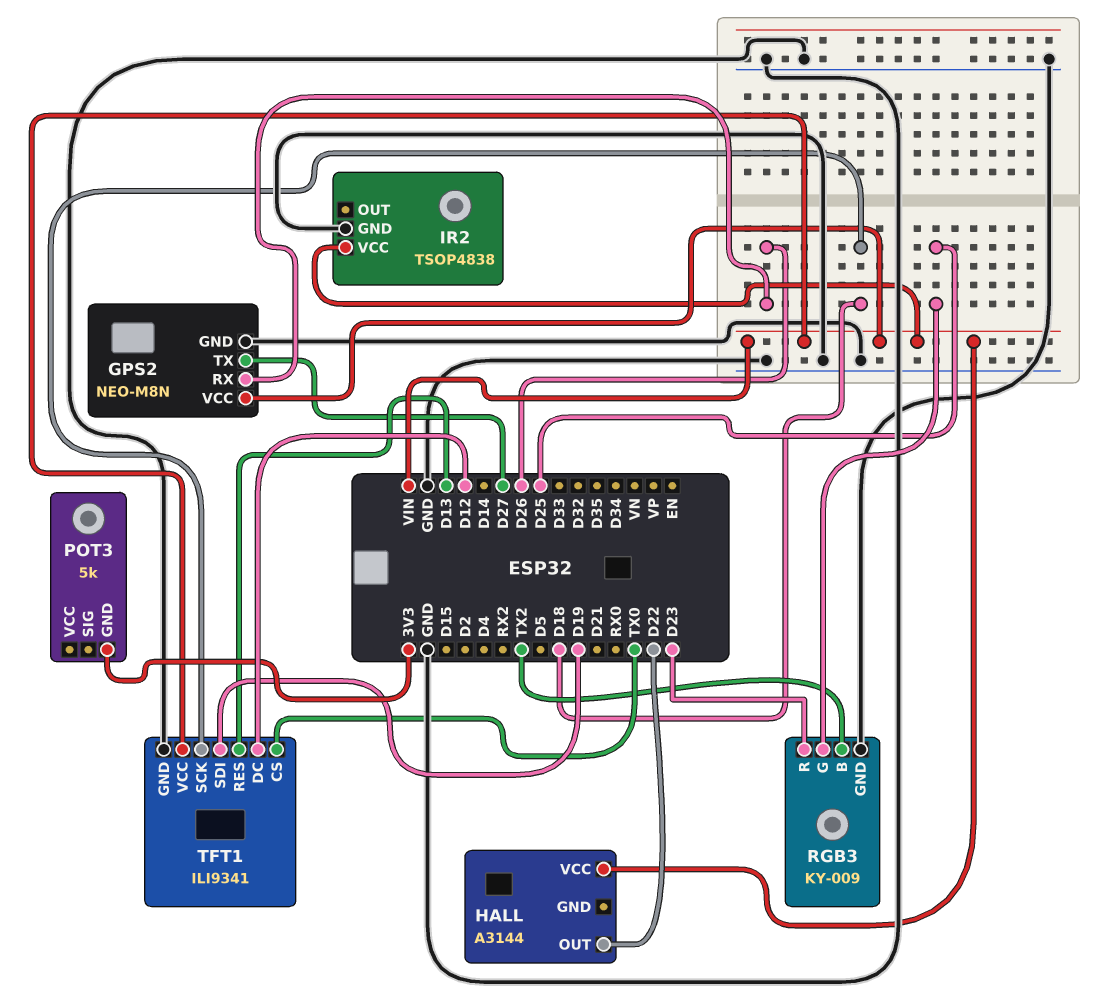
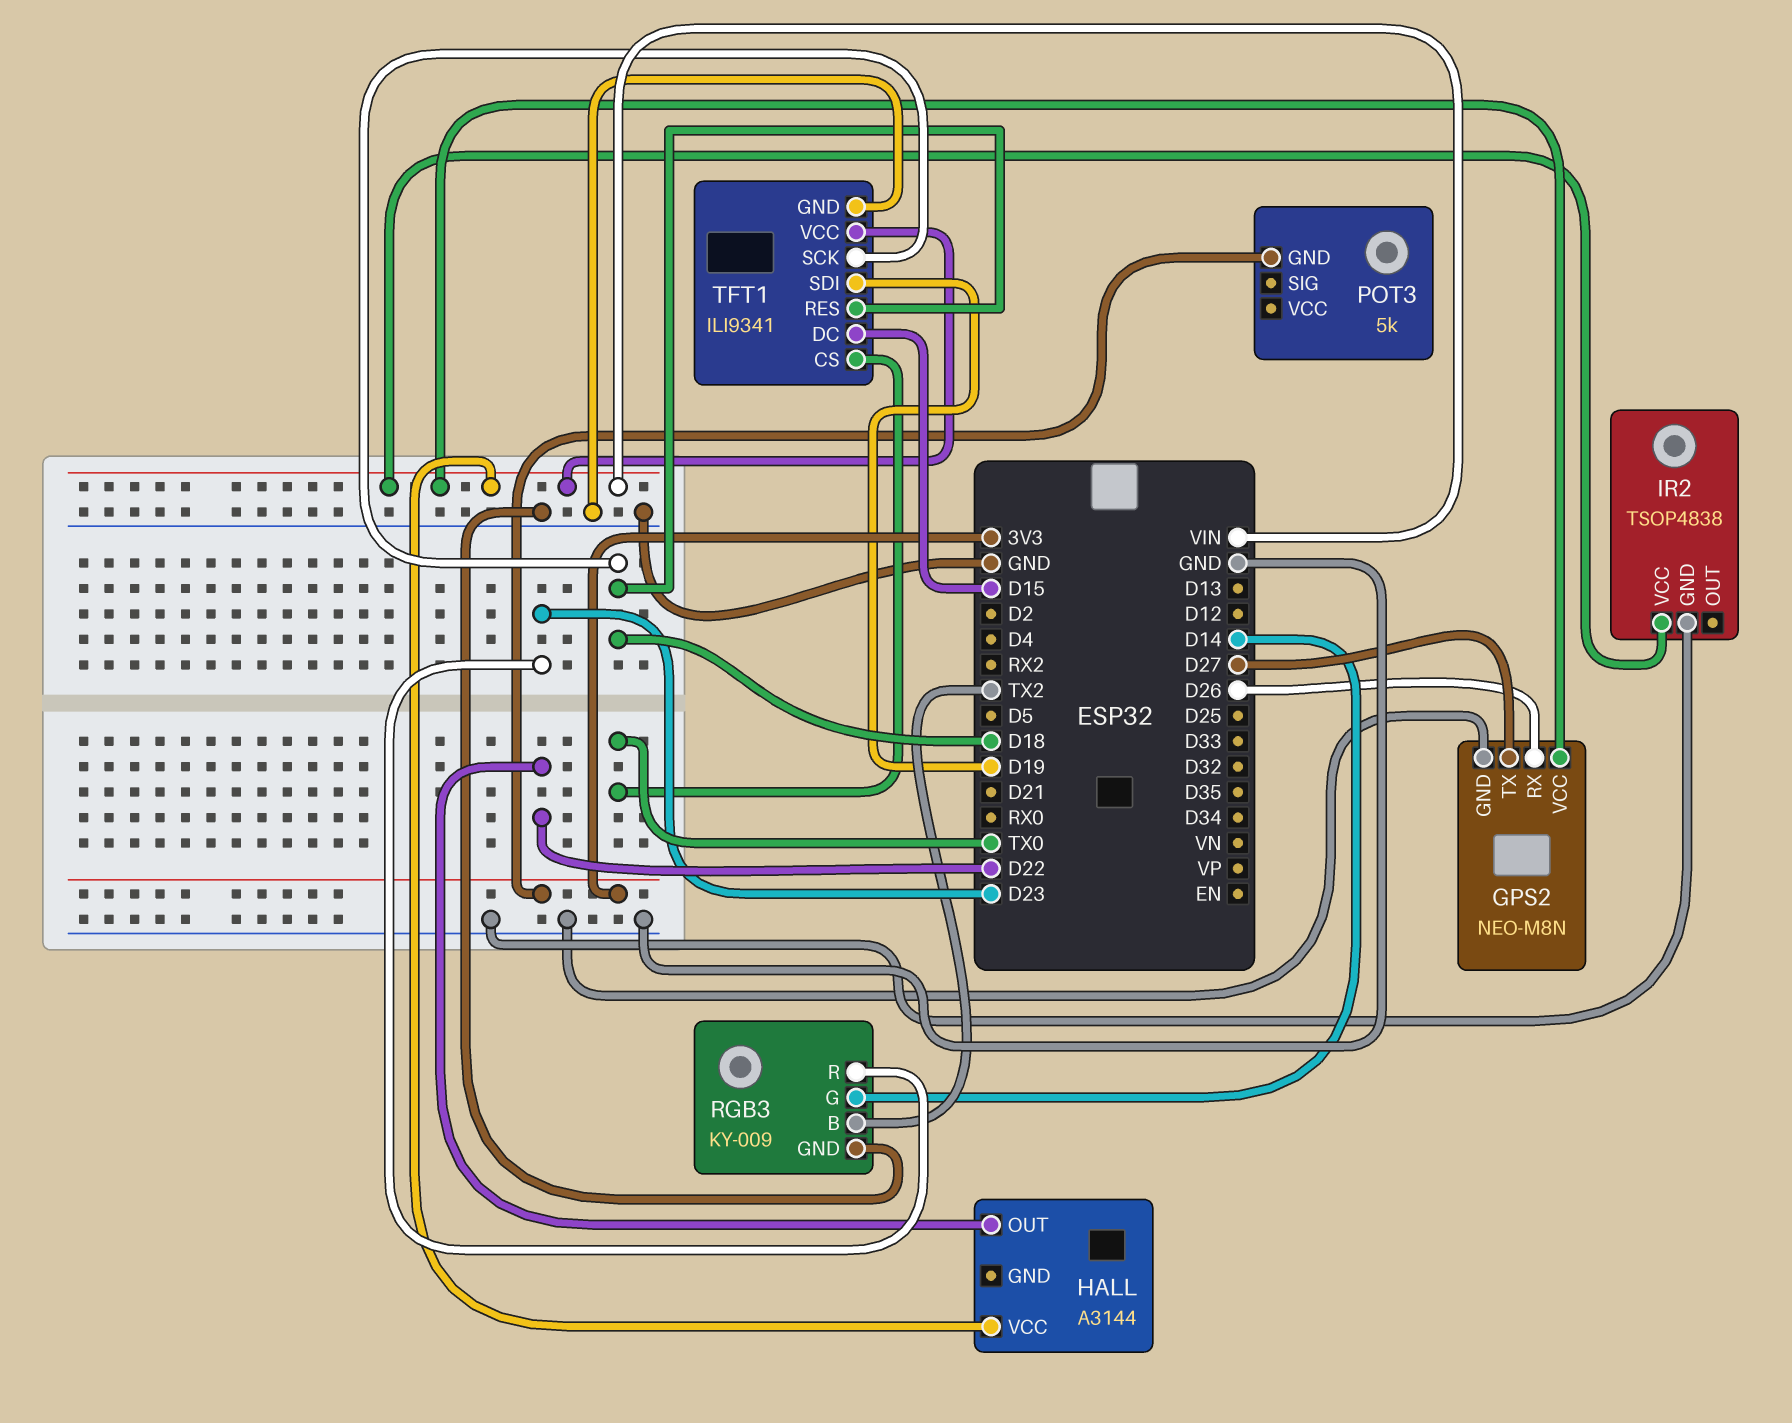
RGB3 pin G: D25 -> D14
TFT1 pin DC: D12 -> D15
TFT1 pin RES: D13 -> D18

